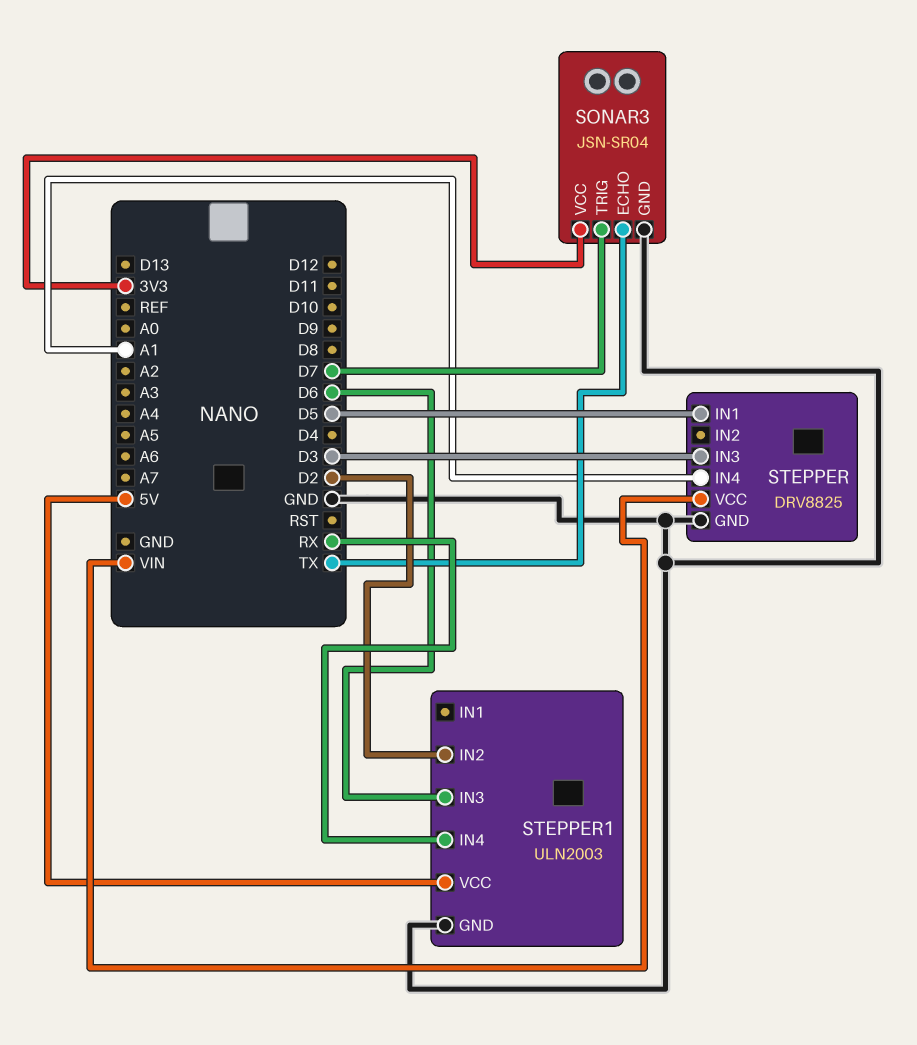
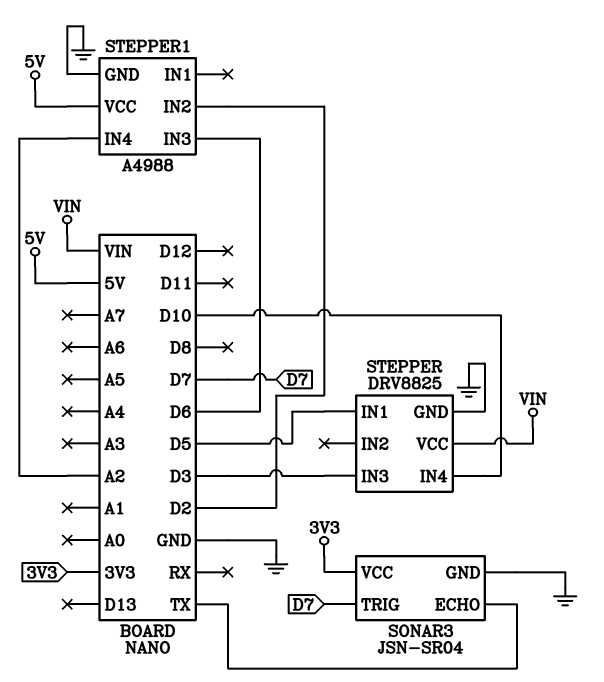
STEPPER pin IN4: A1 -> D10
STEPPER1: ULN2003 -> A4988
STEPPER1 pin IN4: RX -> A2

